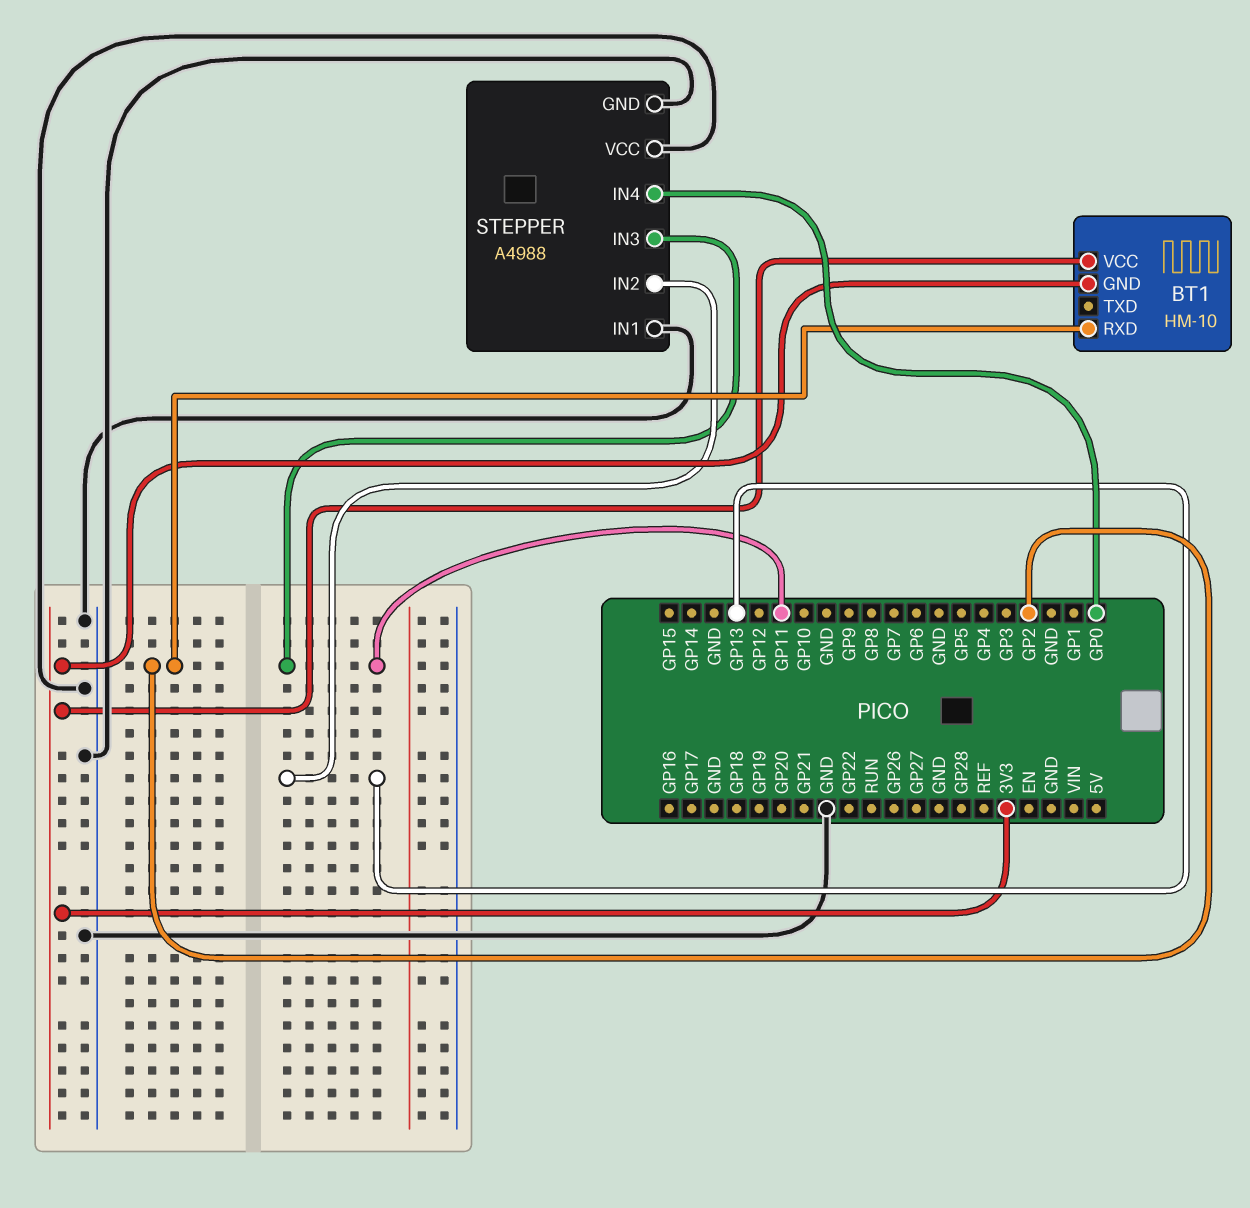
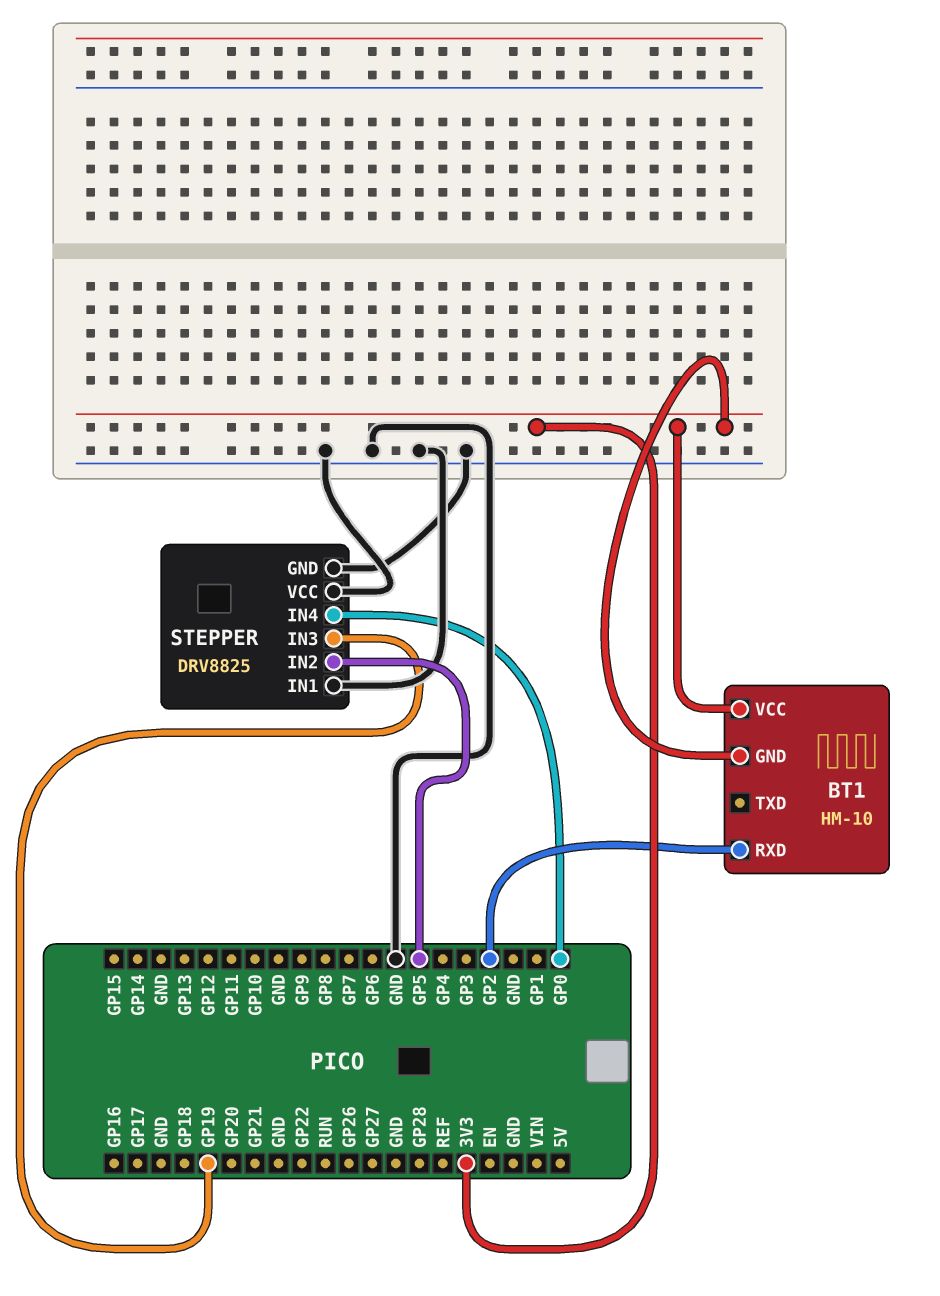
STEPPER: A4988 -> DRV8825
STEPPER pin IN2: GP13 -> GP5
STEPPER pin IN3: GP11 -> GP19

